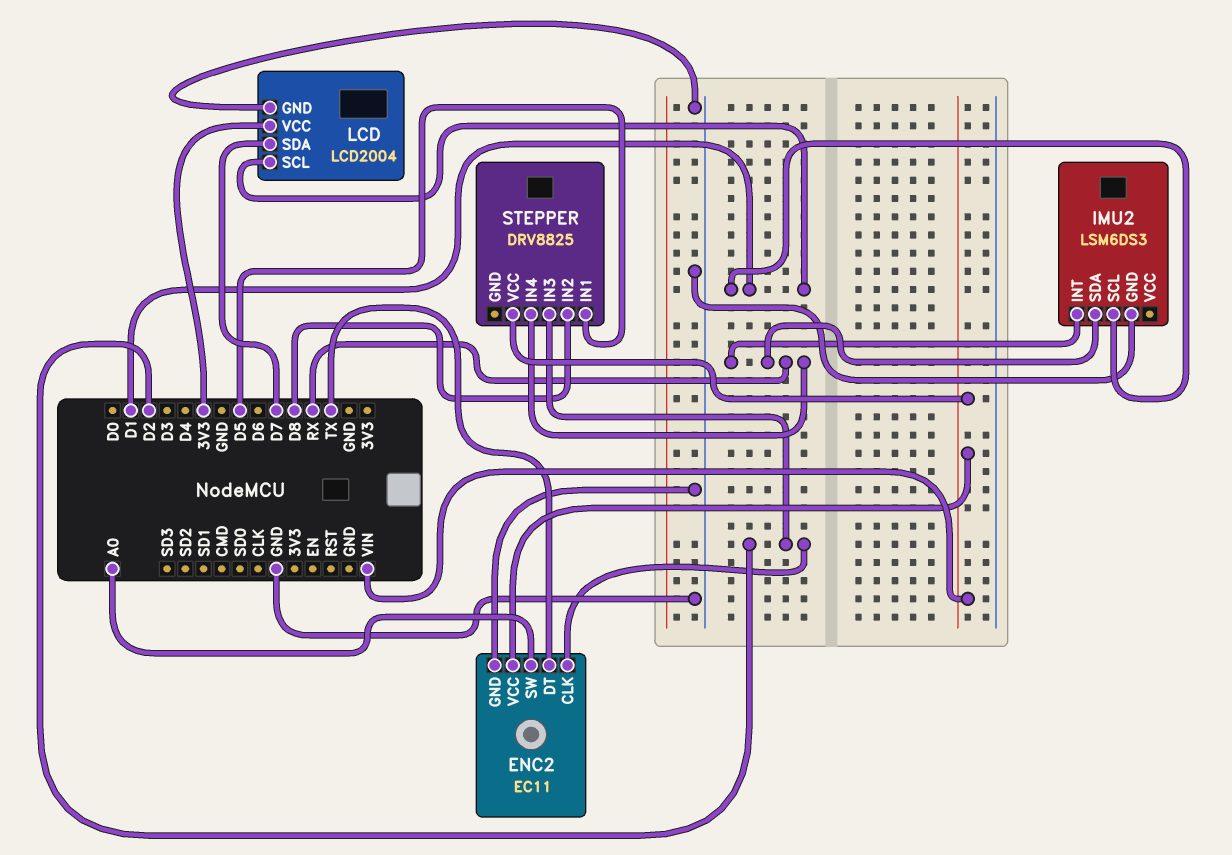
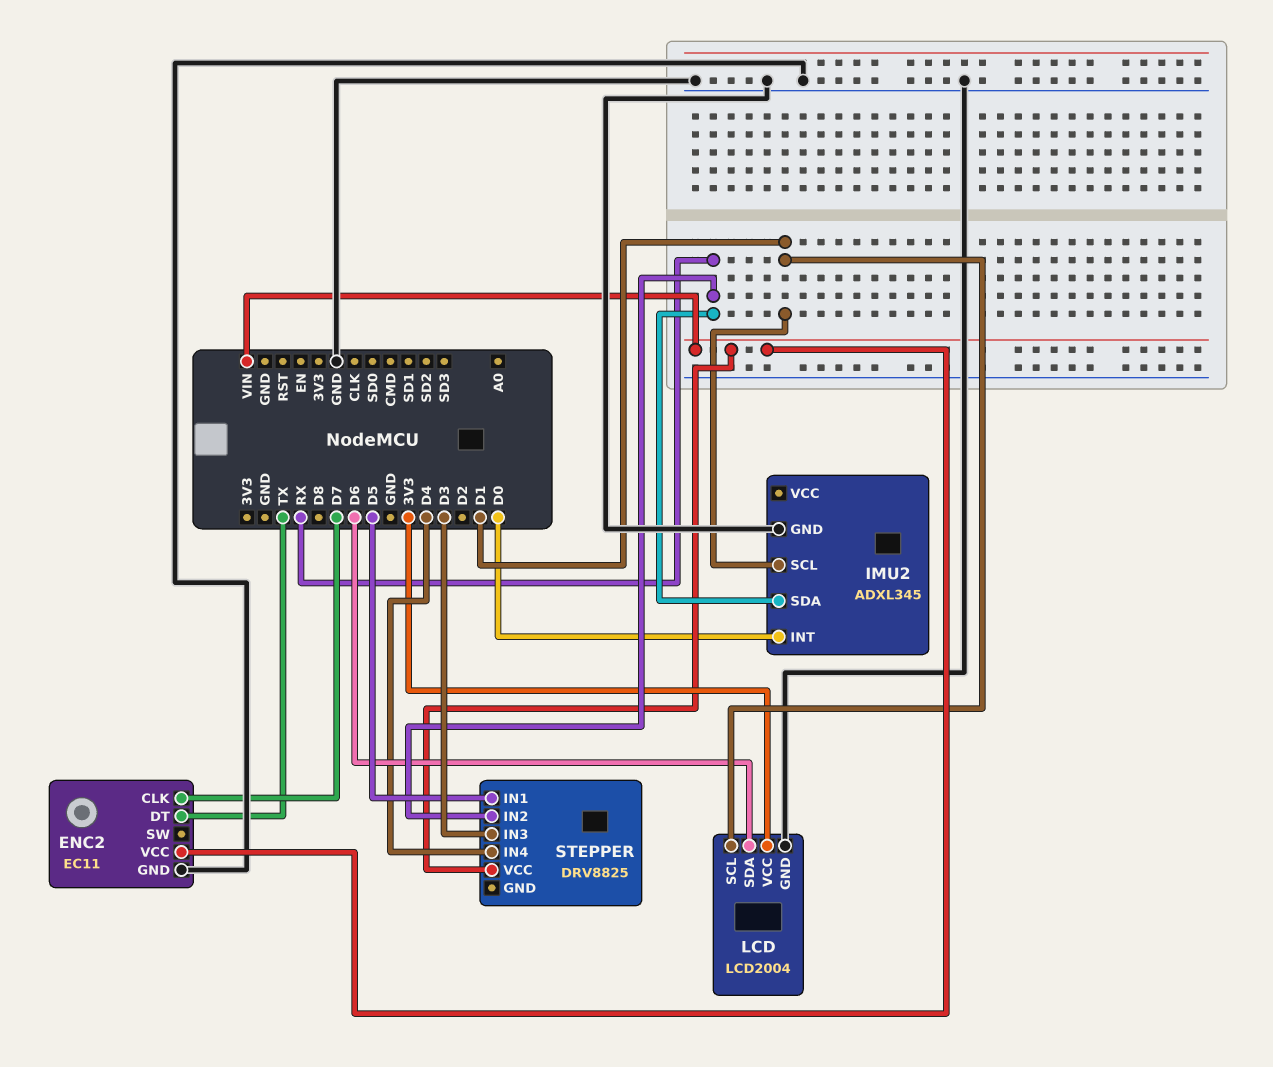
ENC2 pin CLK: D2 -> D7
ENC2 pin SW: A0 -> none
IMU2: LSM6DS3 -> ADXL345
IMU2 pin INT: RX -> D0
LCD pin SDA: D7 -> D6
STEPPER pin IN2: D8 -> RX
STEPPER pin IN3: D2 -> D3
STEPPER pin IN4: RX -> D4

